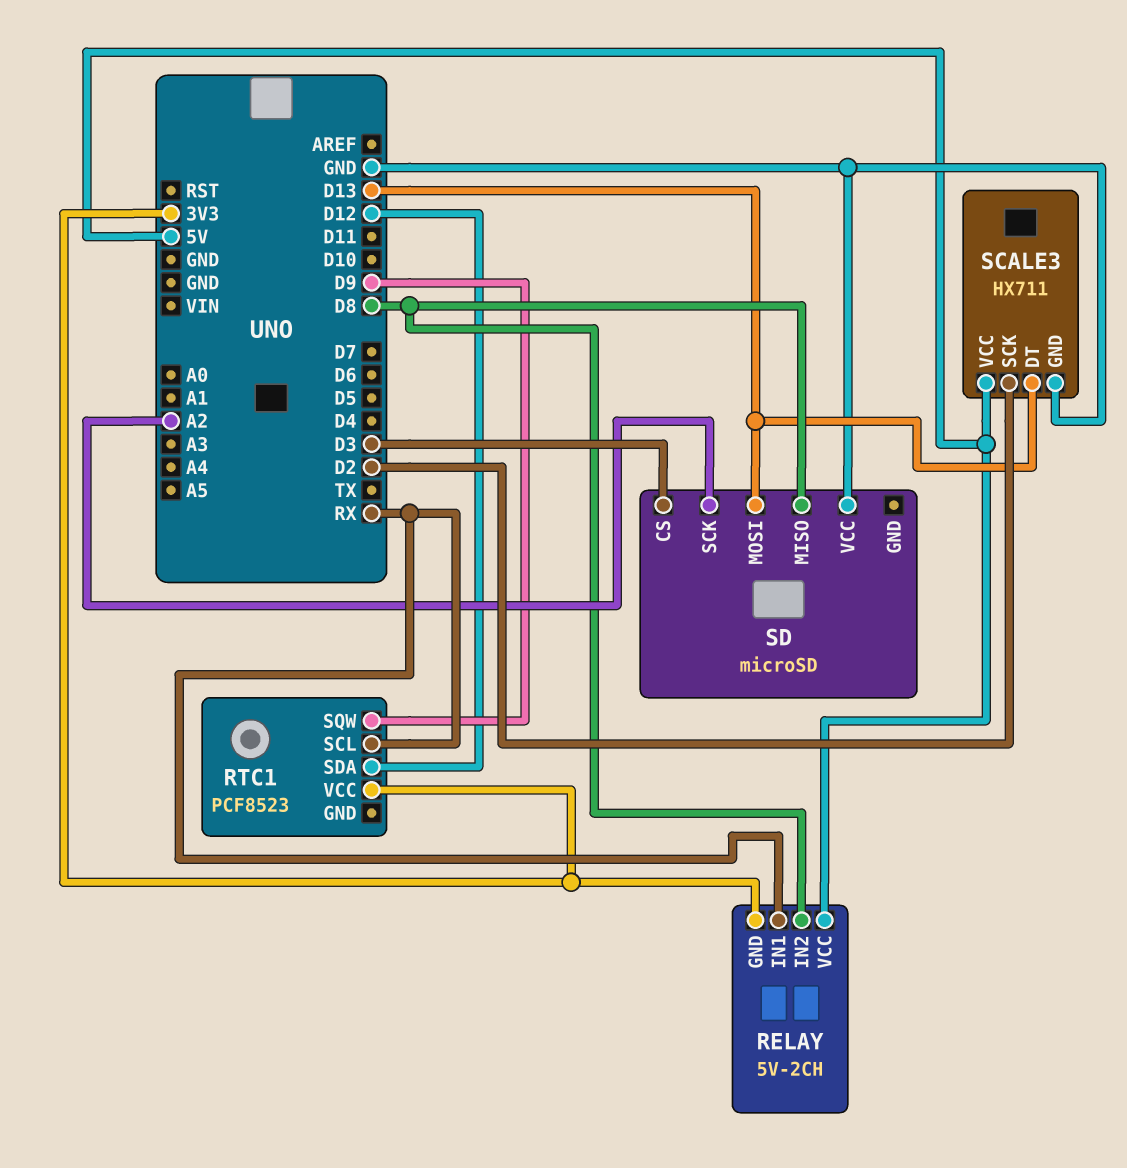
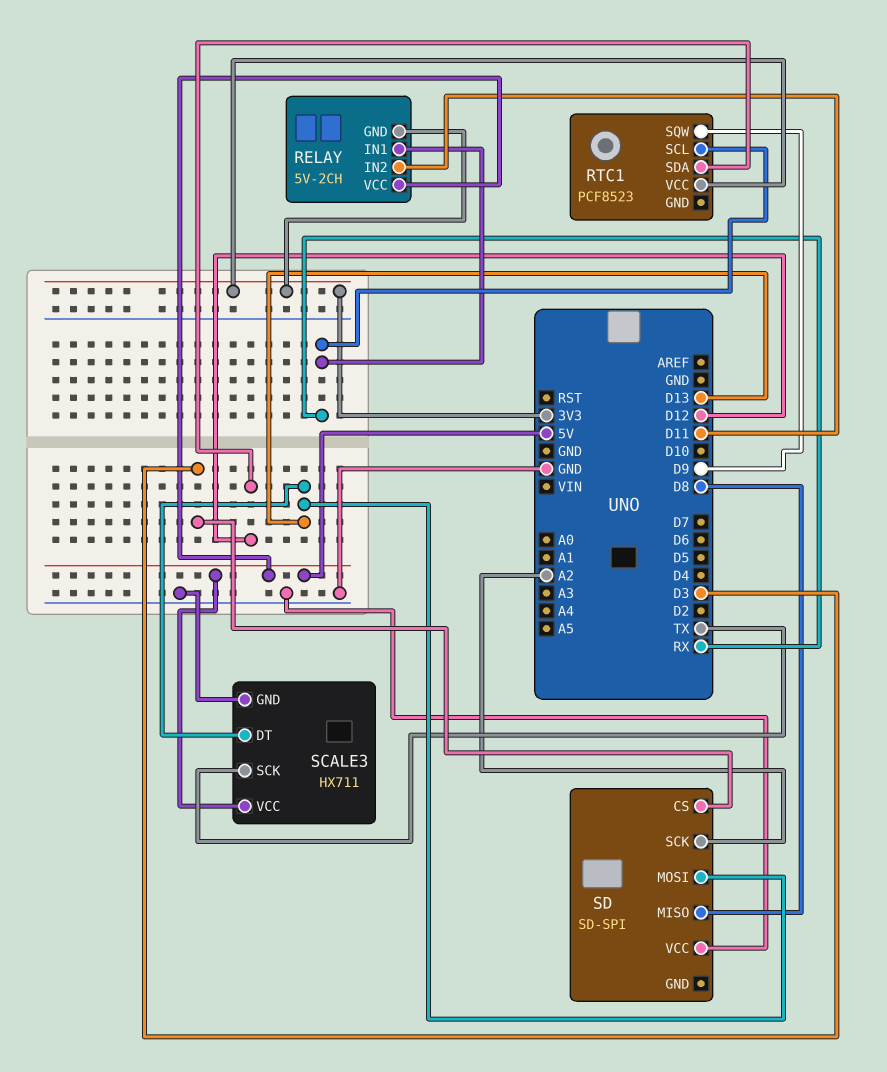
RELAY pin IN2: D8 -> D11
SCALE3 pin SCK: D2 -> TX
SD: microSD -> SD-SPI

